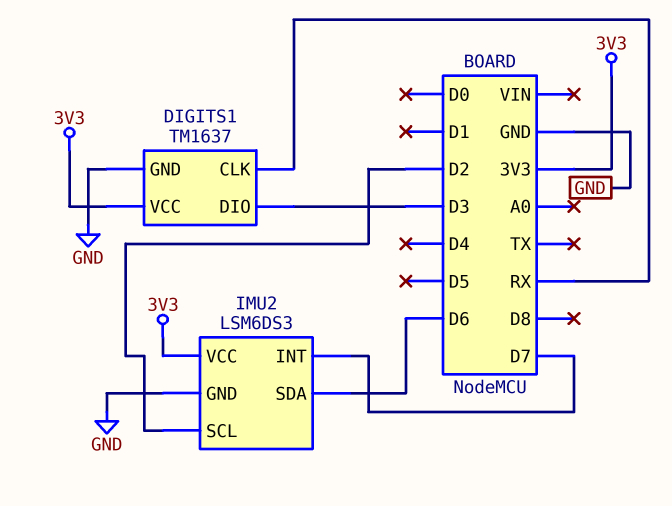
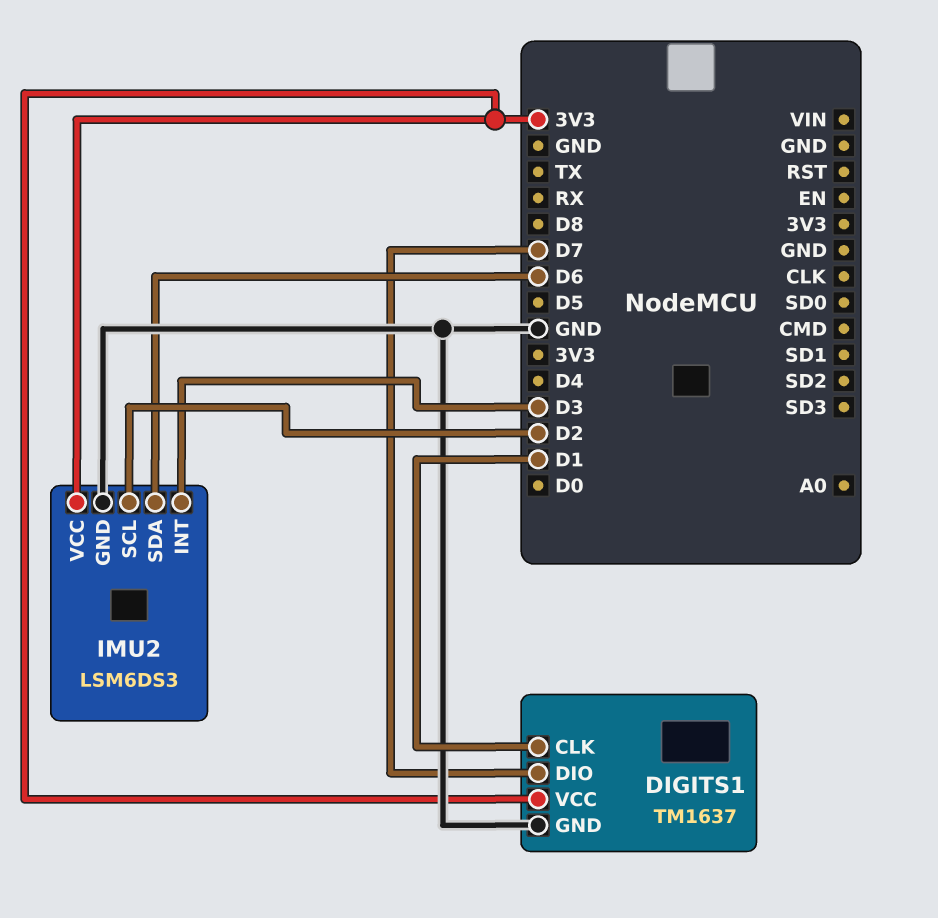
DIGITS1 pin CLK: RX -> D1
DIGITS1 pin DIO: D3 -> D7
IMU2 pin INT: D7 -> D3

